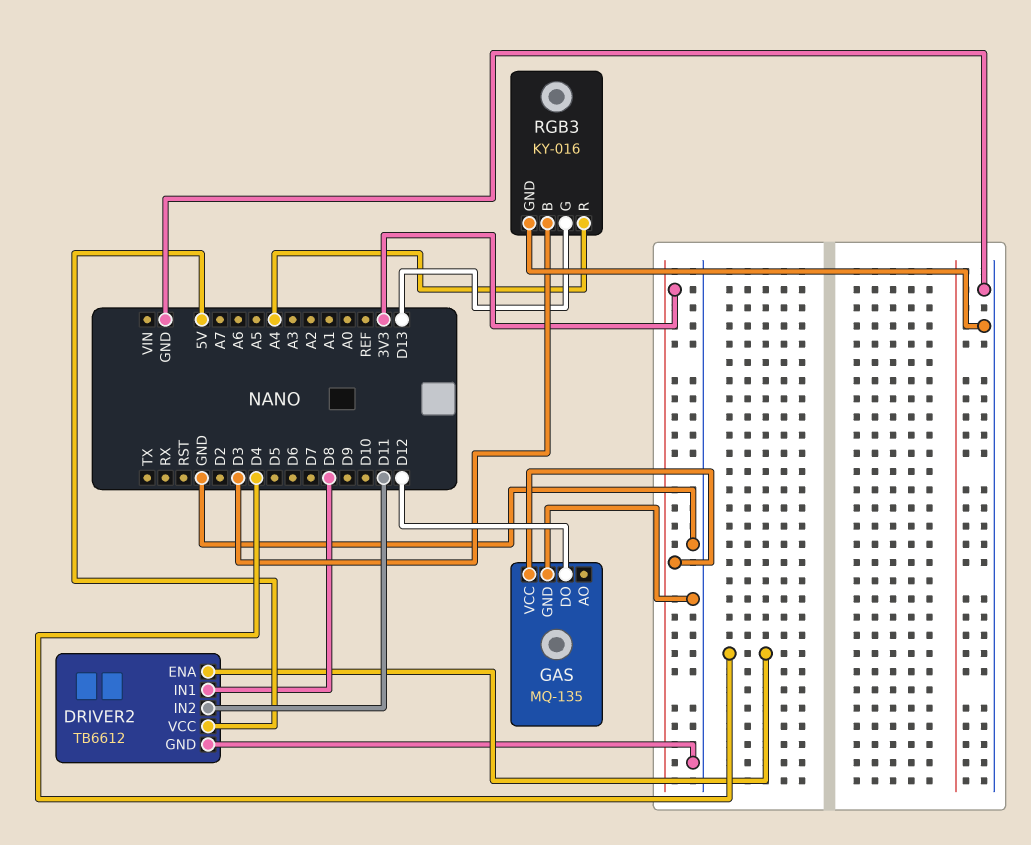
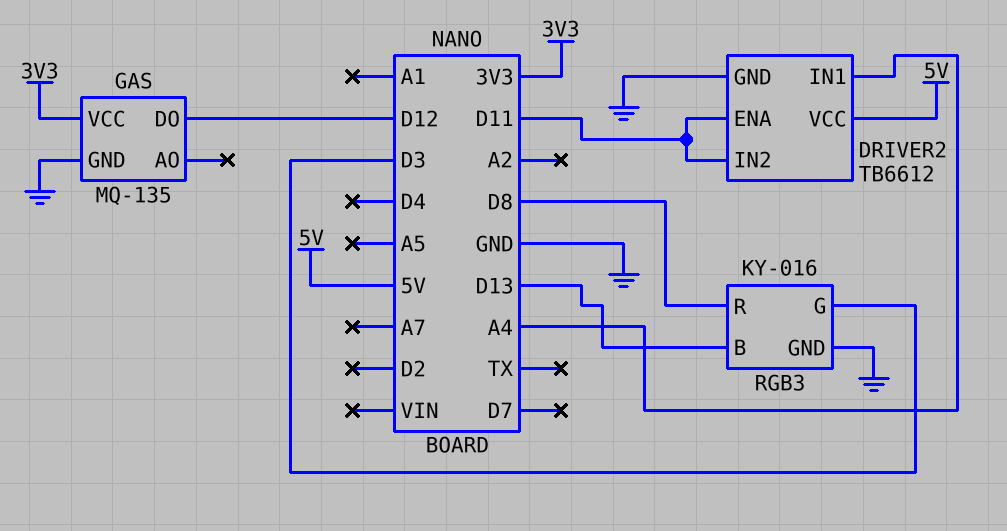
DRIVER2 pin ENA: D4 -> D11
DRIVER2 pin IN1: D8 -> A4
RGB3 pin B: D3 -> D13
RGB3 pin G: D13 -> D3
RGB3 pin R: A4 -> D8

